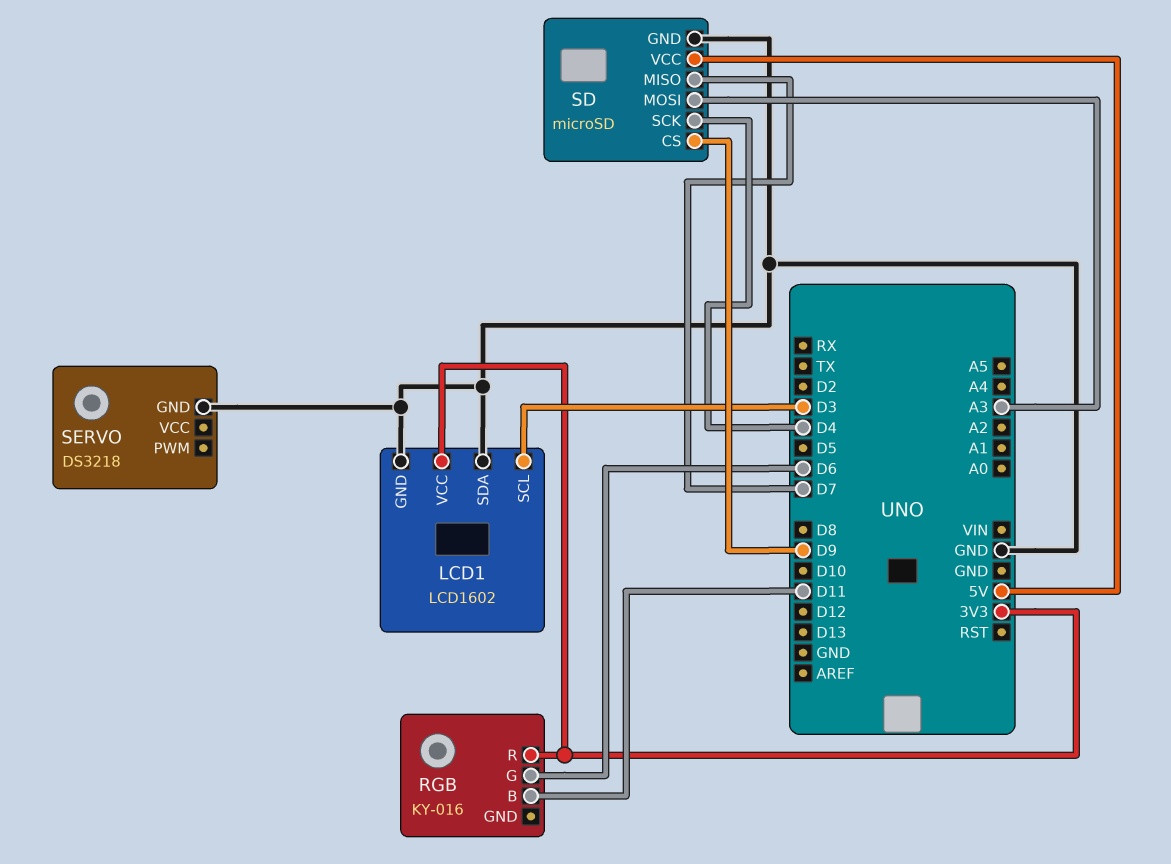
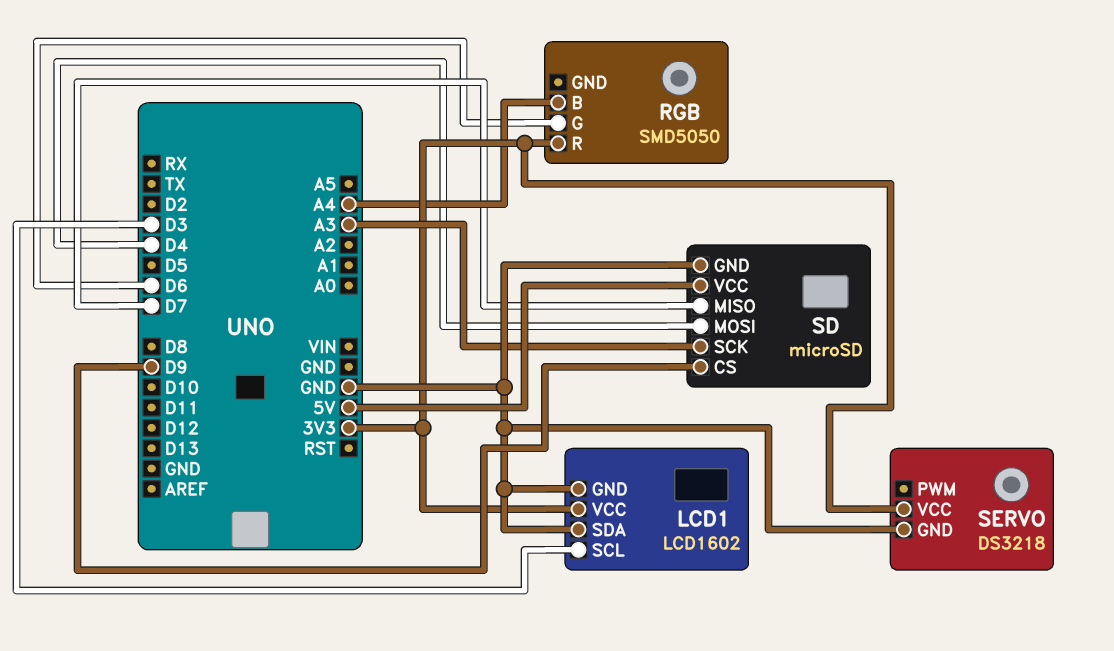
RGB: KY-016 -> SMD5050
RGB pin B: D11 -> A4
SD pin MOSI: A3 -> D4
SD pin SCK: D4 -> A3
SERVO pin VCC: none -> 3V3

